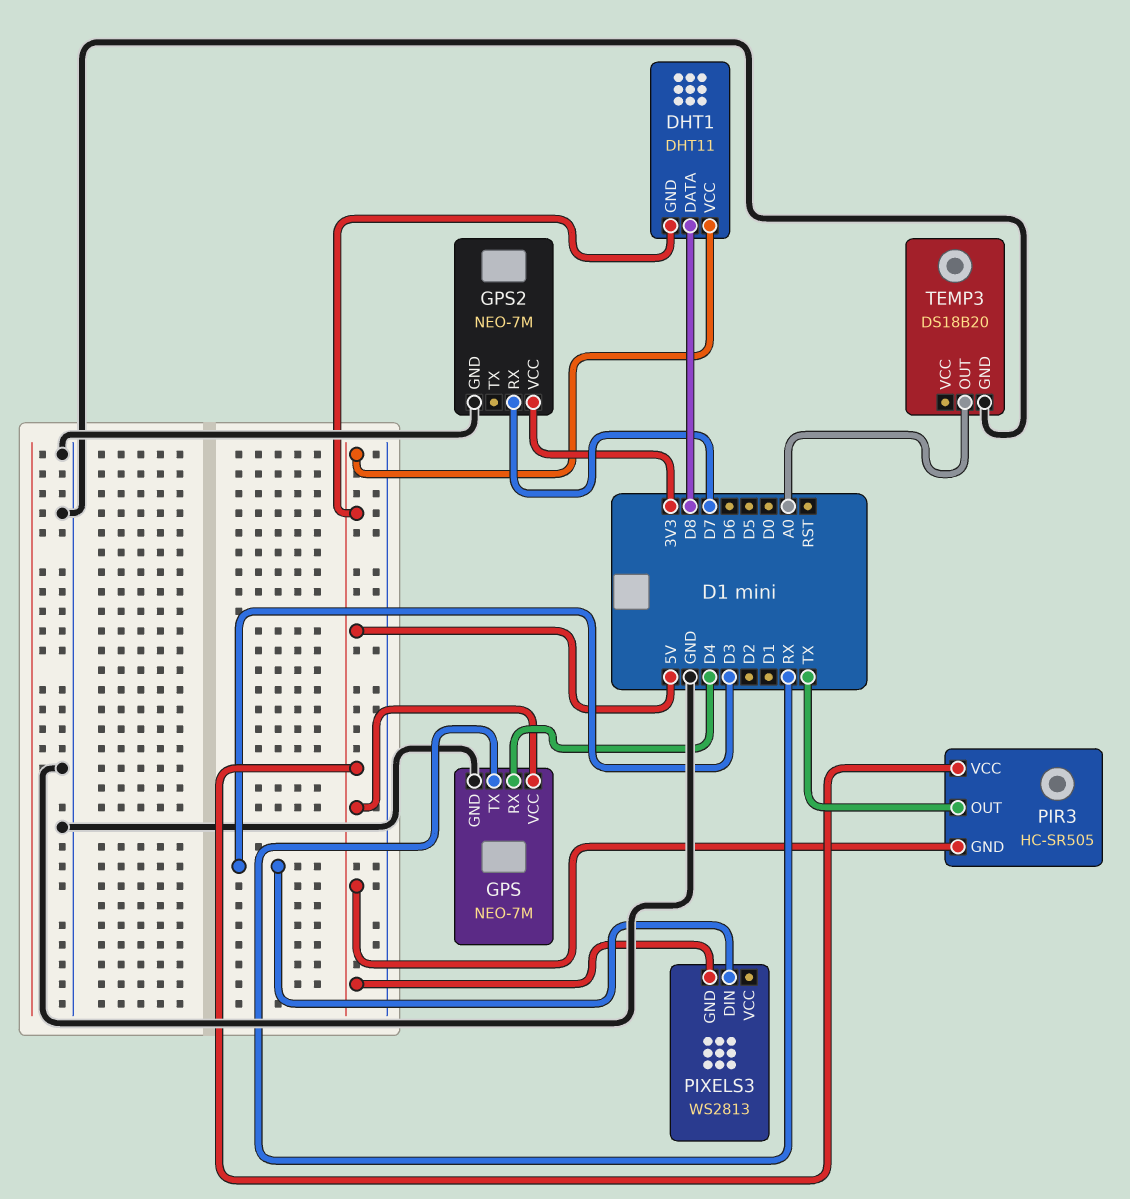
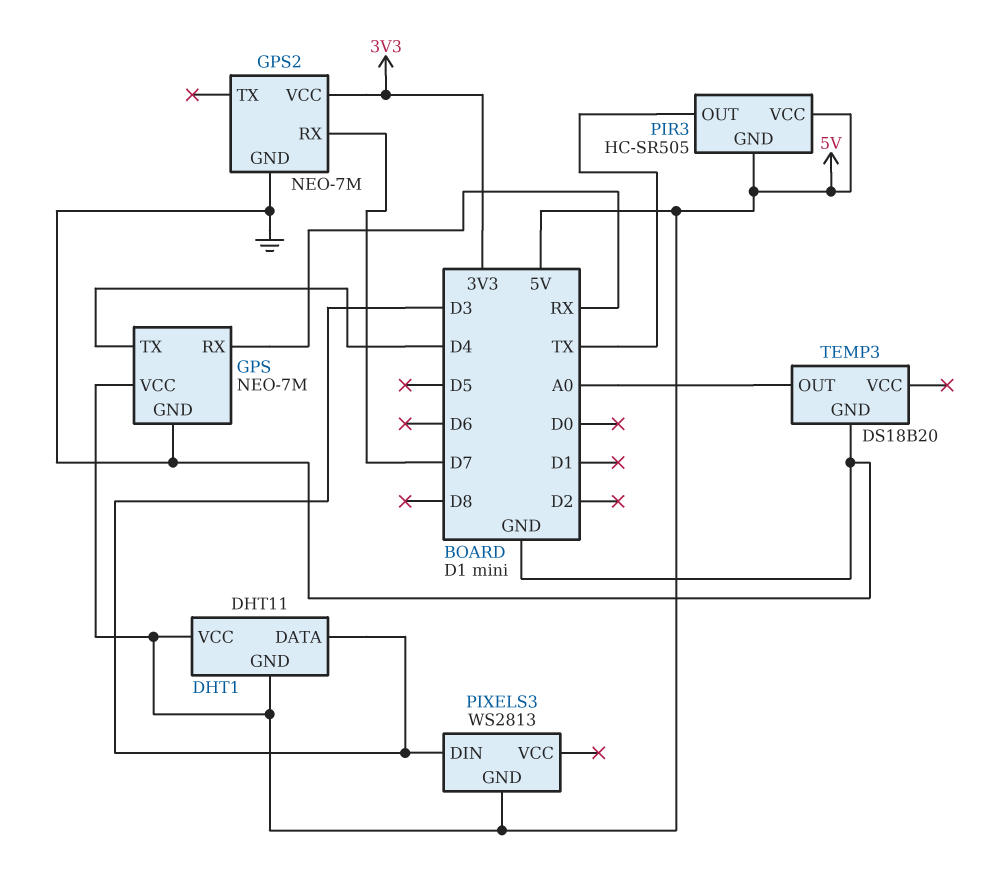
DHT1 pin DATA: D8 -> D3
GPS pin RX: D4 -> RX
GPS pin TX: RX -> D4

